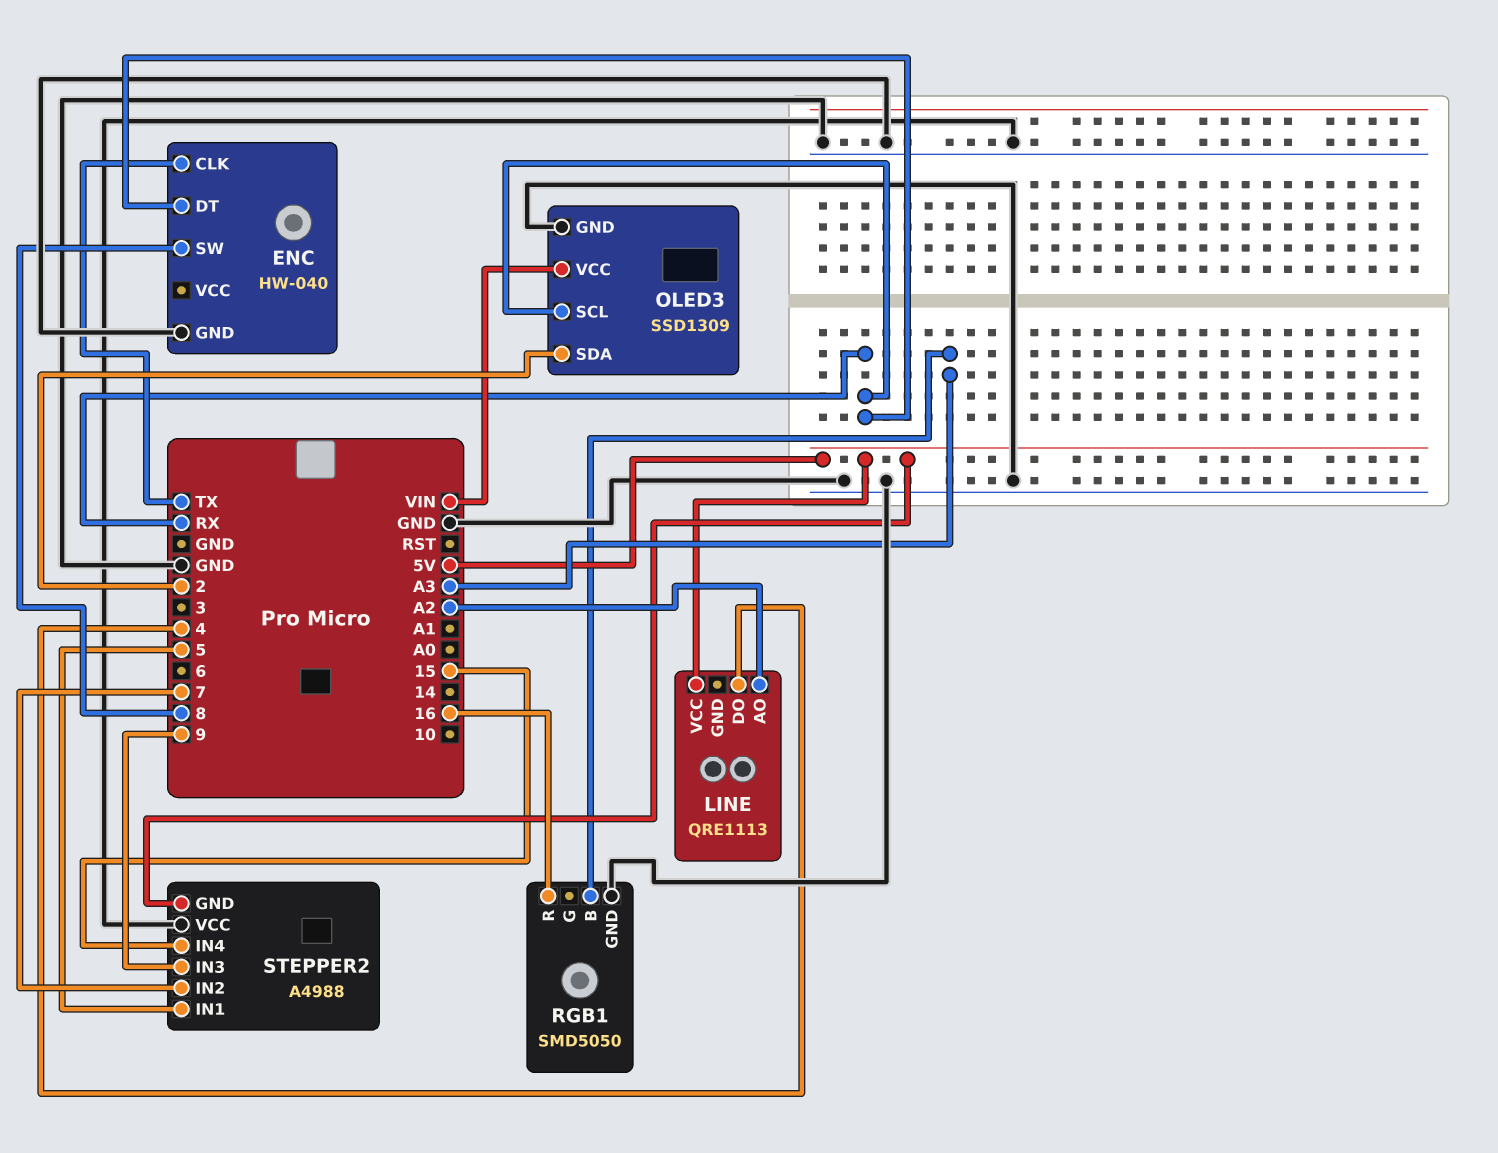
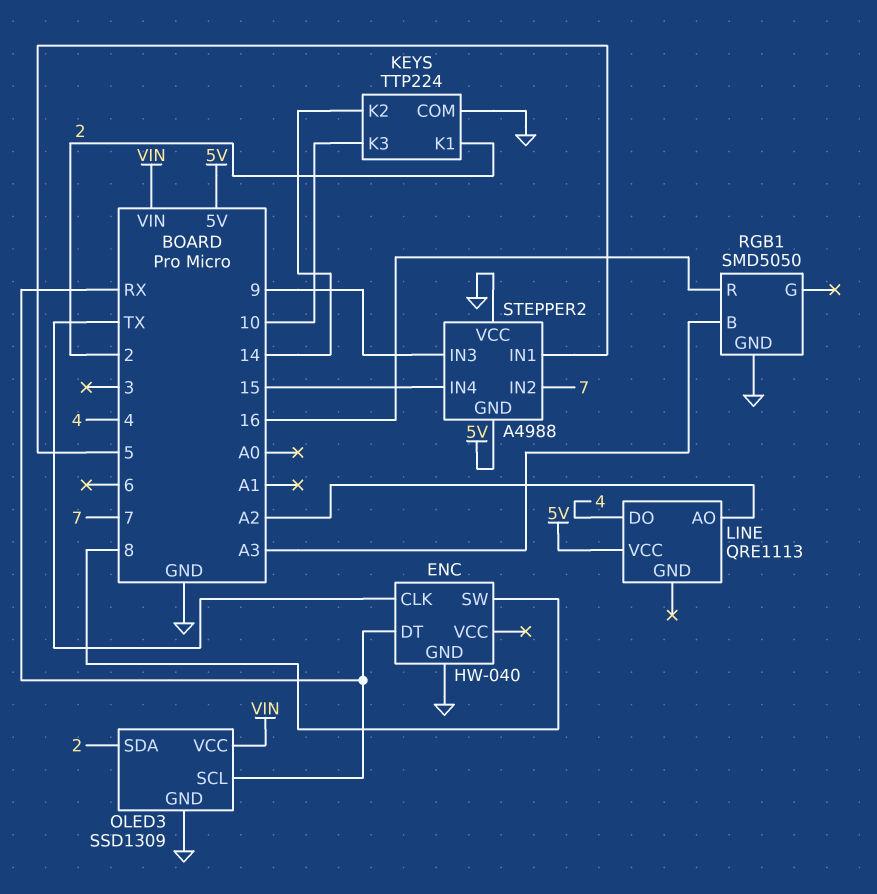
KEYS: none -> TTP224
KEYS pin COM: none -> GND
KEYS pin K1: none -> 2
KEYS pin K2: none -> 14
KEYS pin K3: none -> 10

